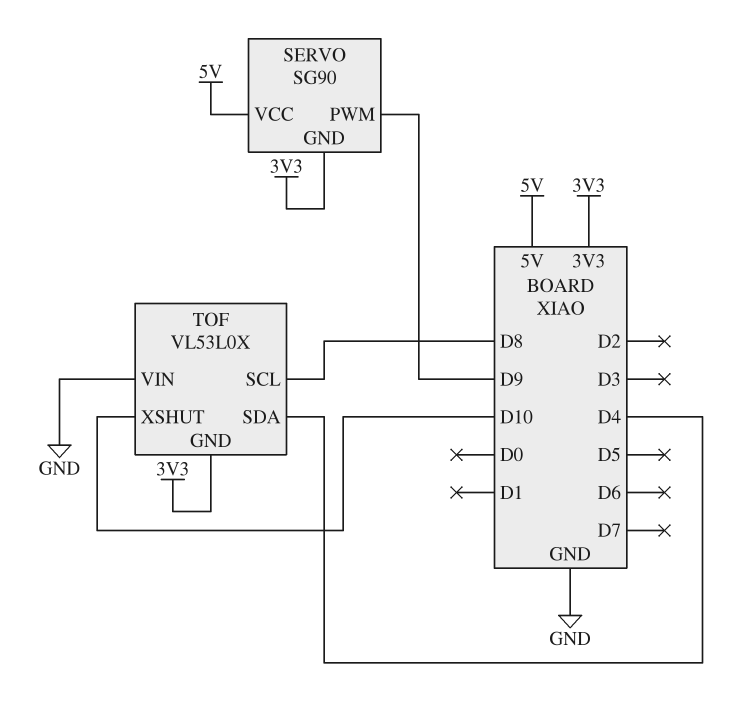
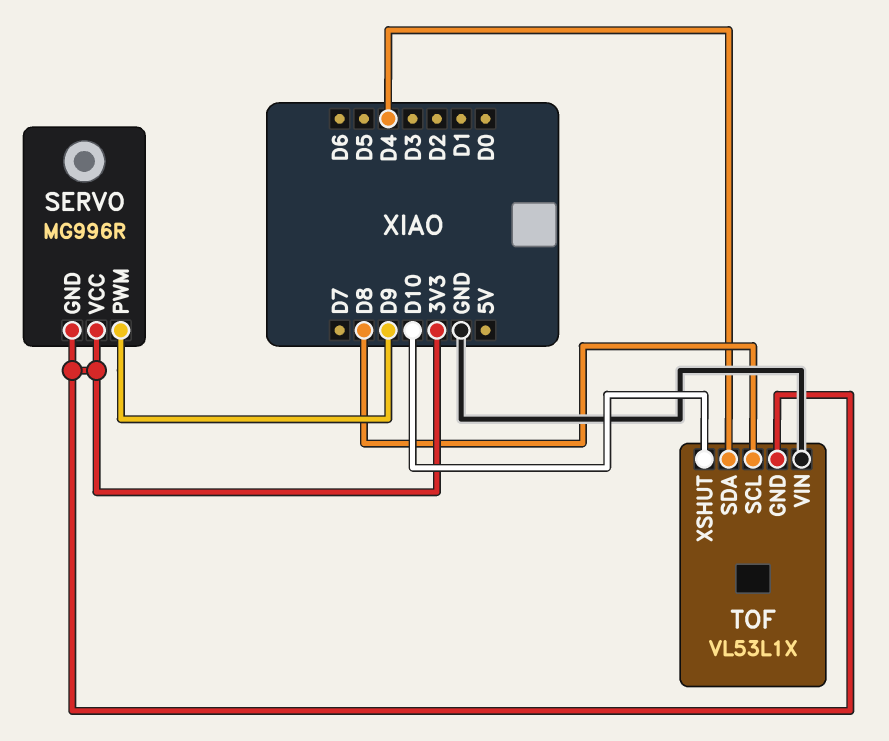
SERVO: SG90 -> MG996R
SERVO pin VCC: 5V -> 3V3
TOF: VL53L0X -> VL53L1X

